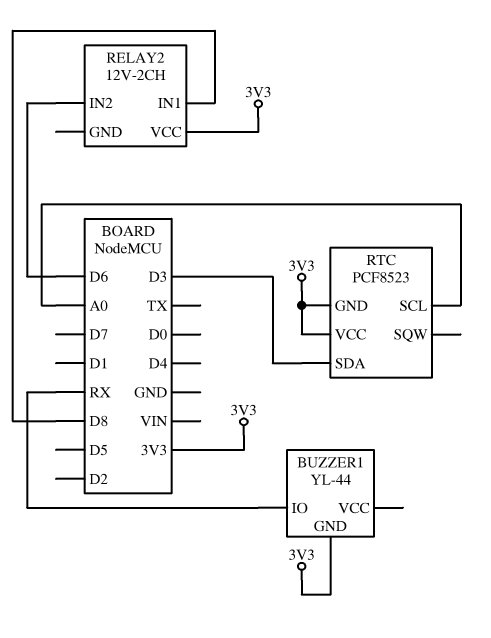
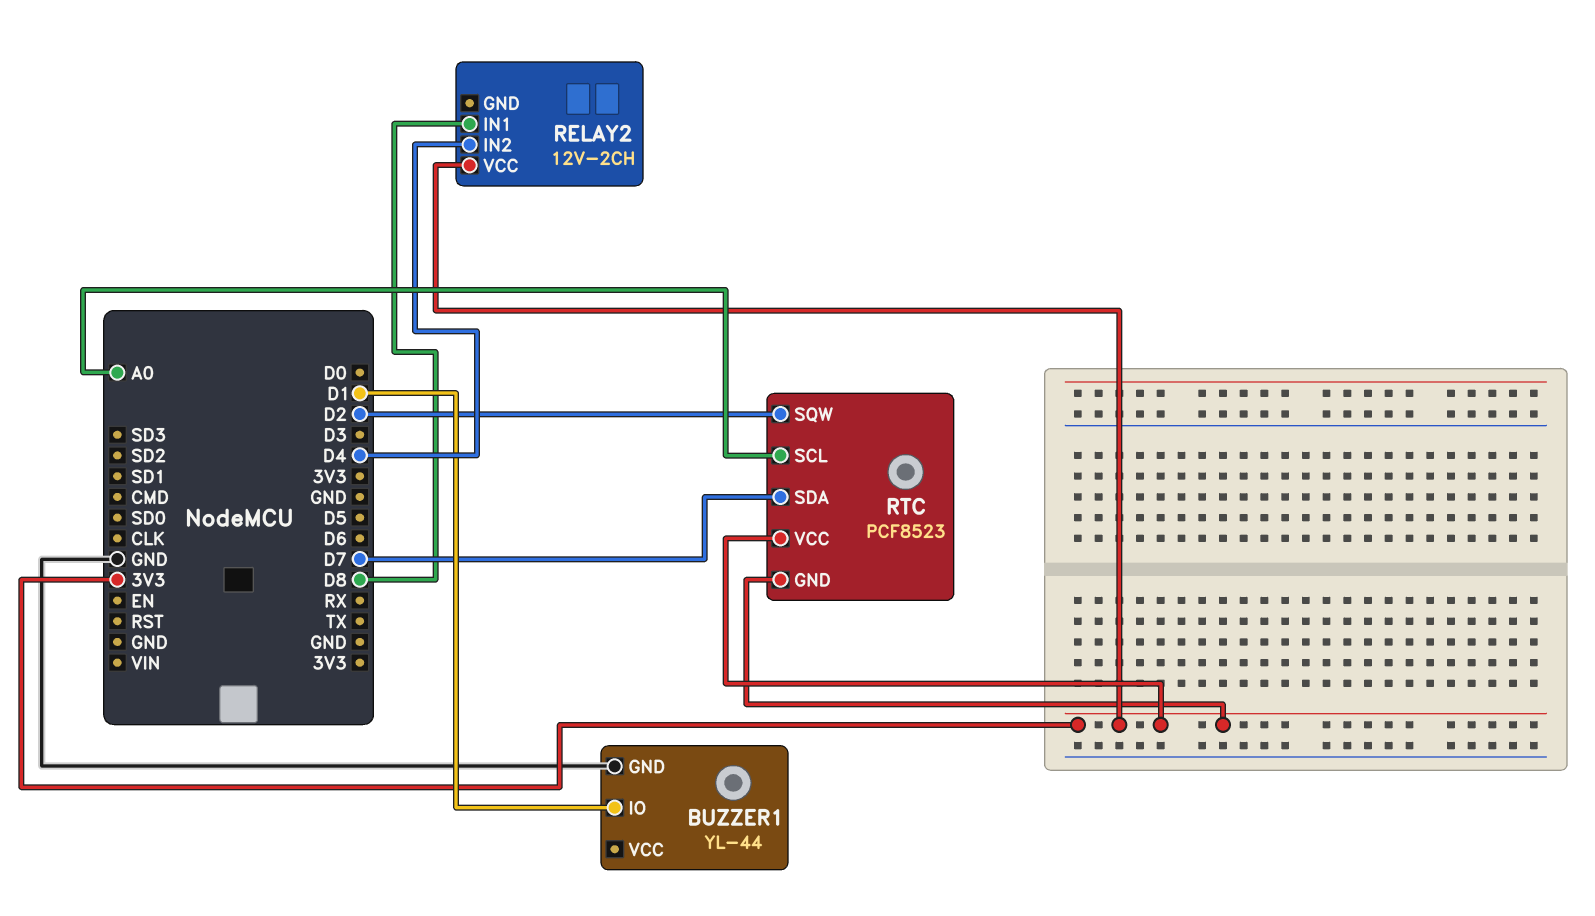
BUZZER1 pin GND: 3V3 -> GND
BUZZER1 pin IO: RX -> D1
RELAY2 pin IN2: D6 -> D4
RTC pin SDA: D3 -> D7
RTC pin SQW: none -> D2

